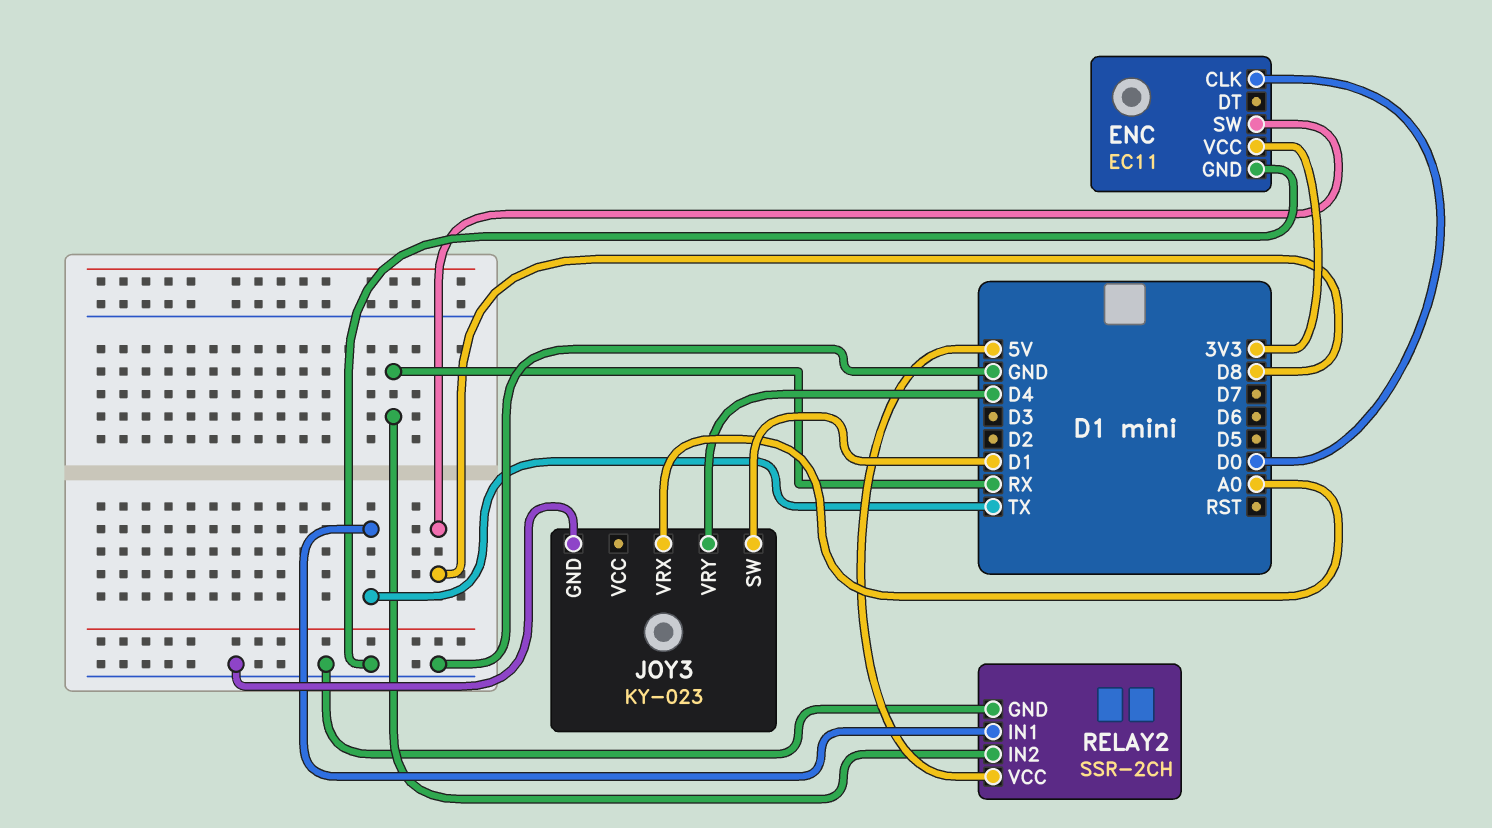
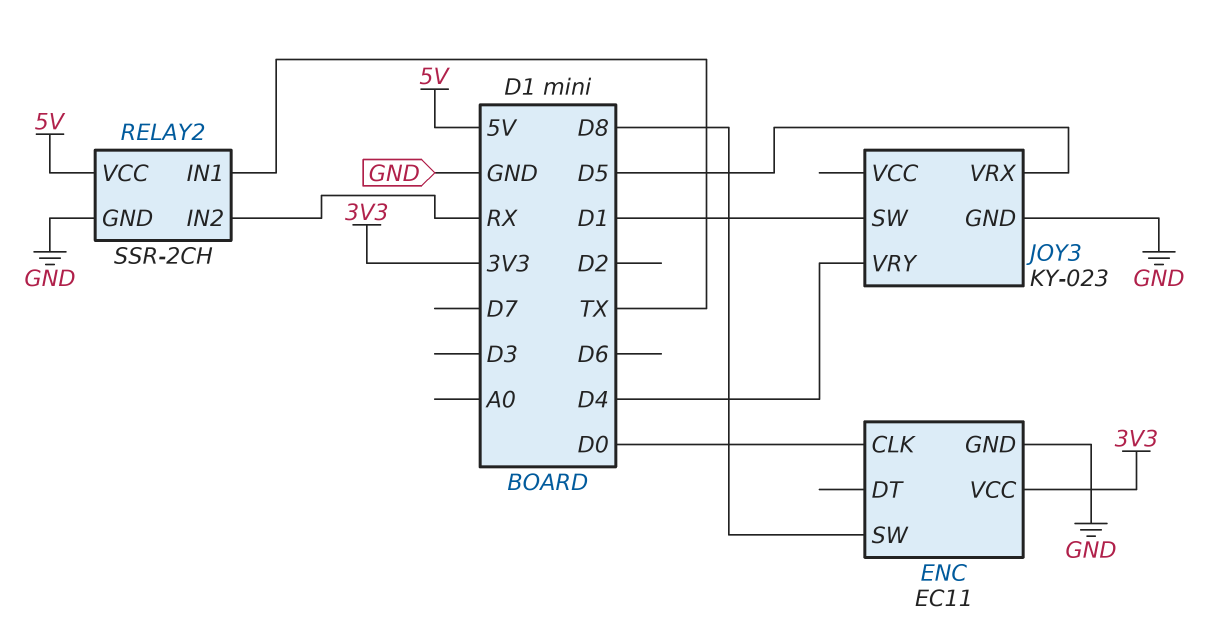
JOY3 pin VRX: A0 -> D5

